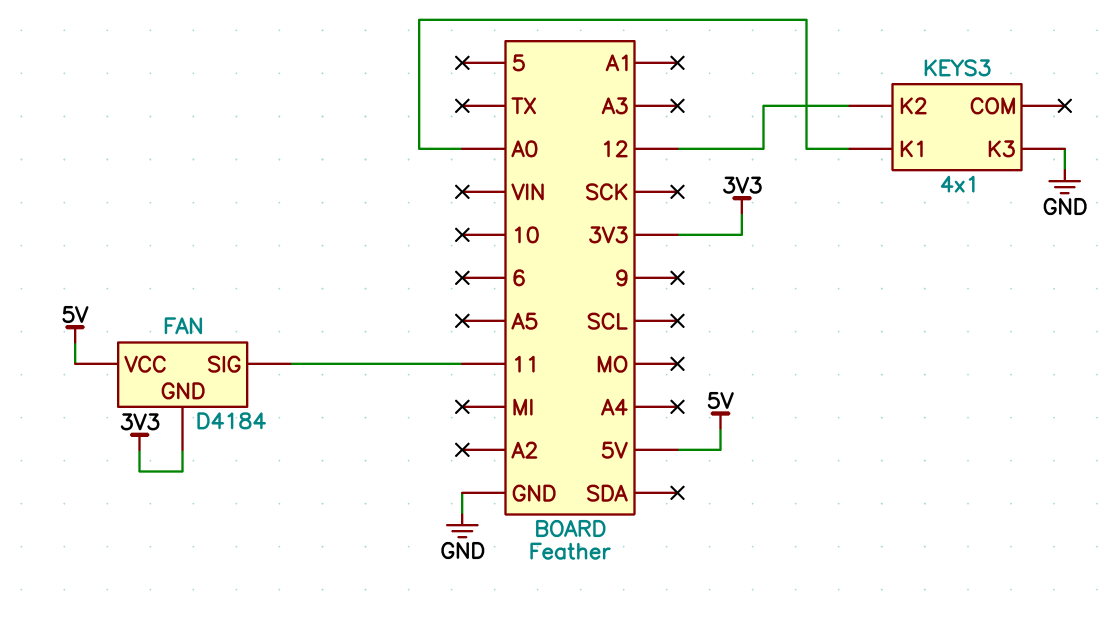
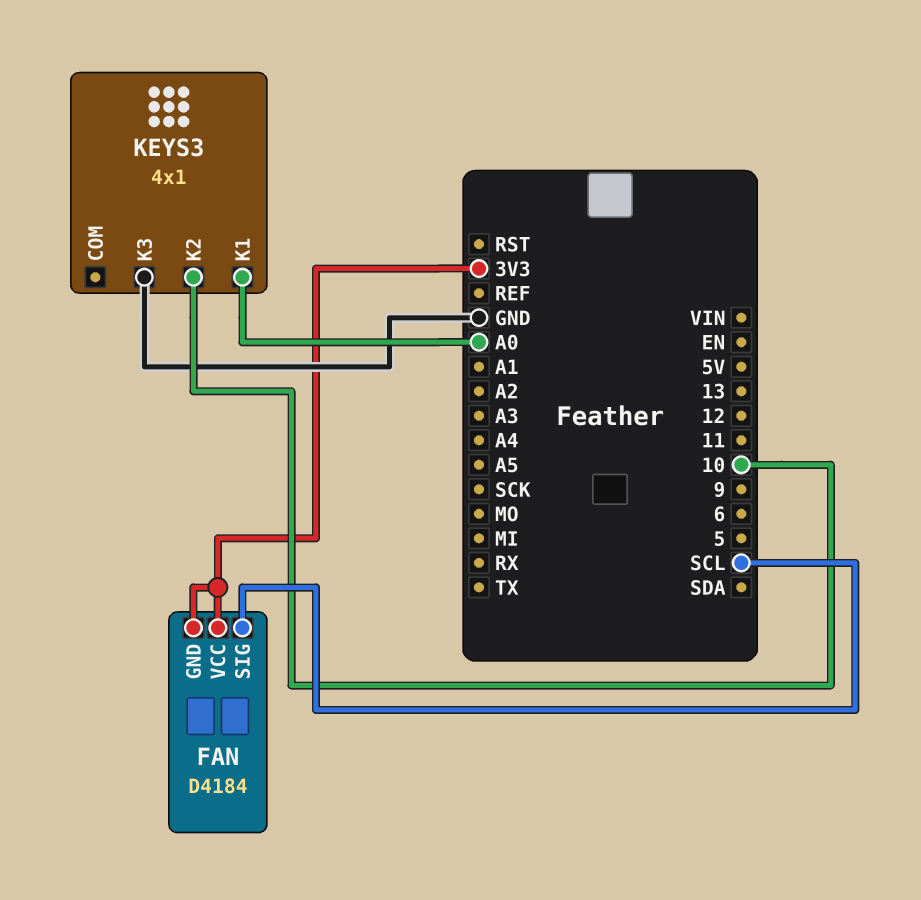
FAN pin SIG: 11 -> SCL
FAN pin VCC: 5V -> 3V3
KEYS3 pin K2: 12 -> 10

